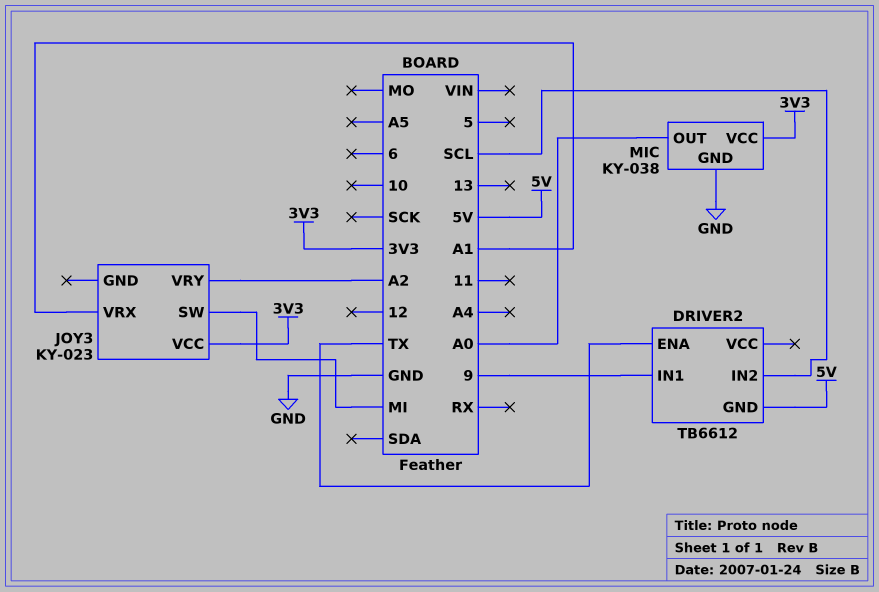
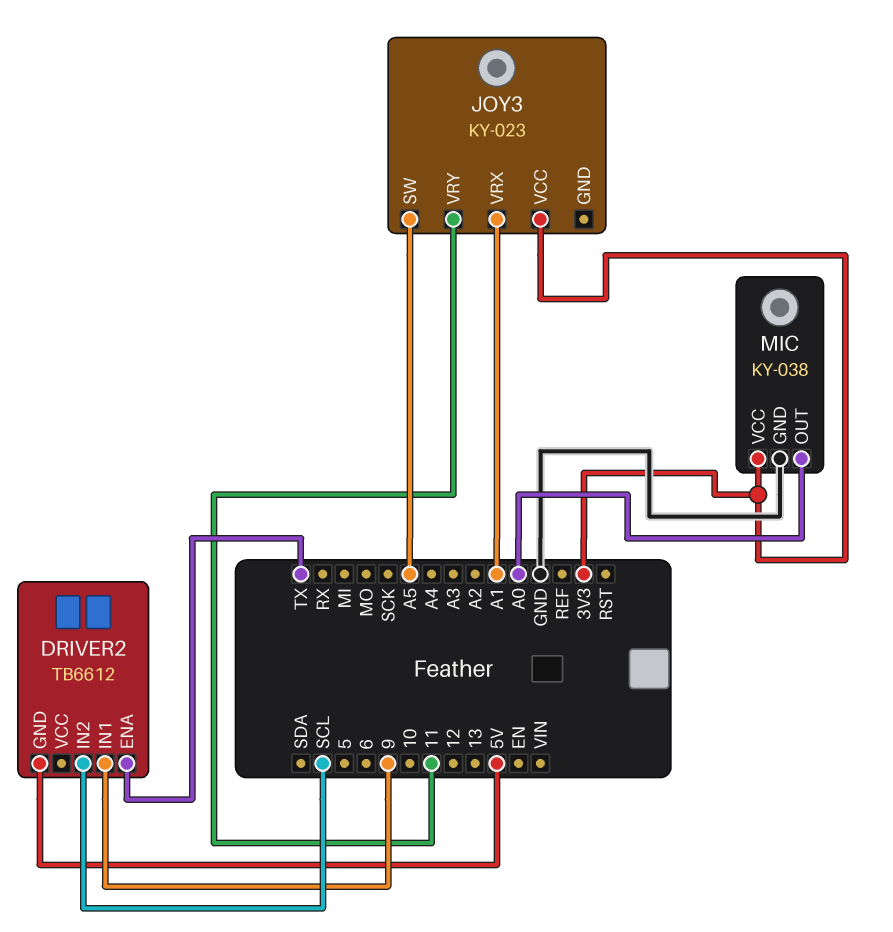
JOY3 pin SW: MI -> A5
JOY3 pin VRY: A2 -> 11

